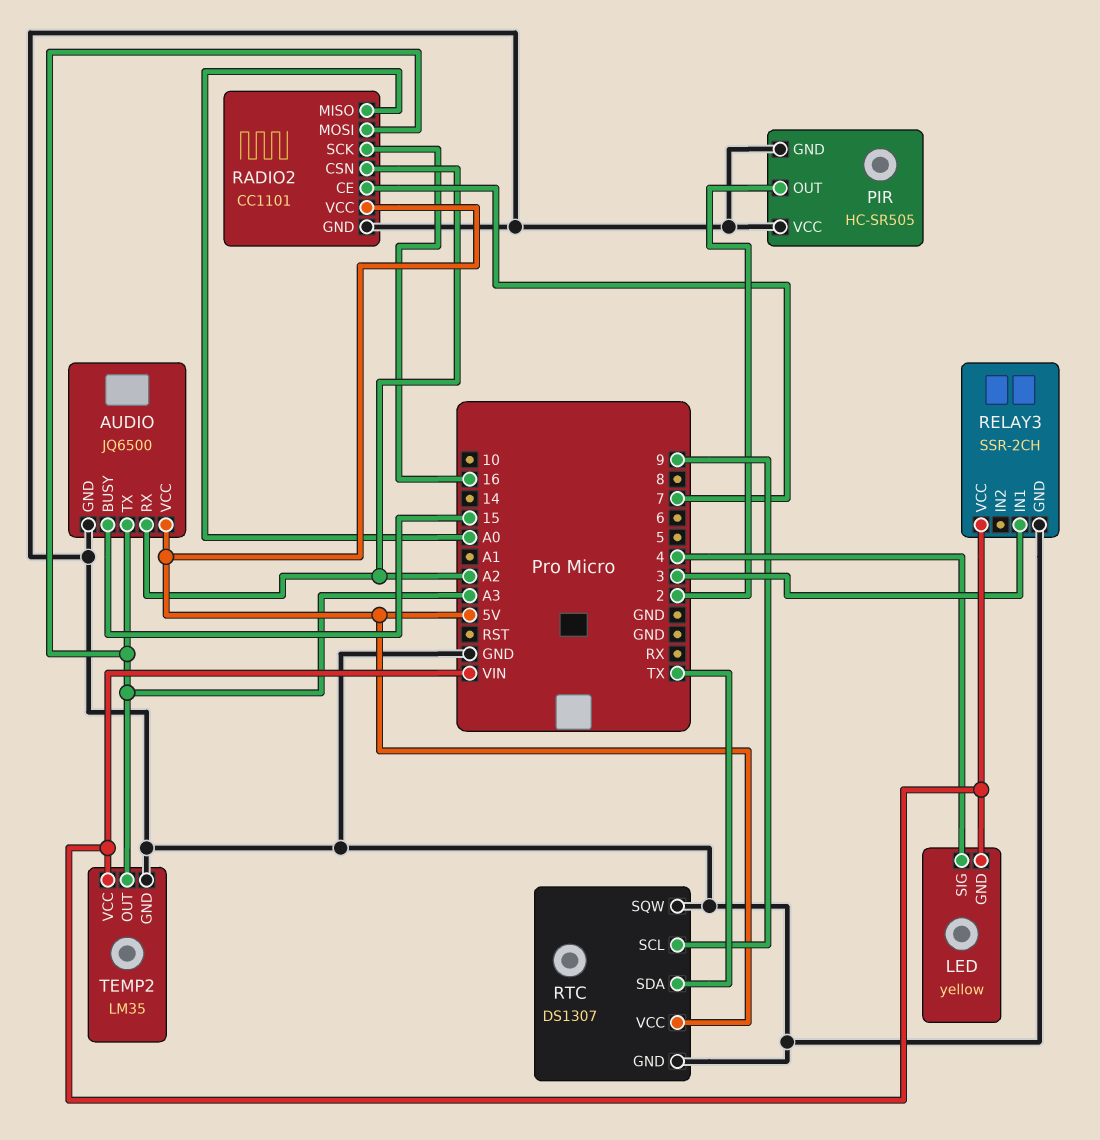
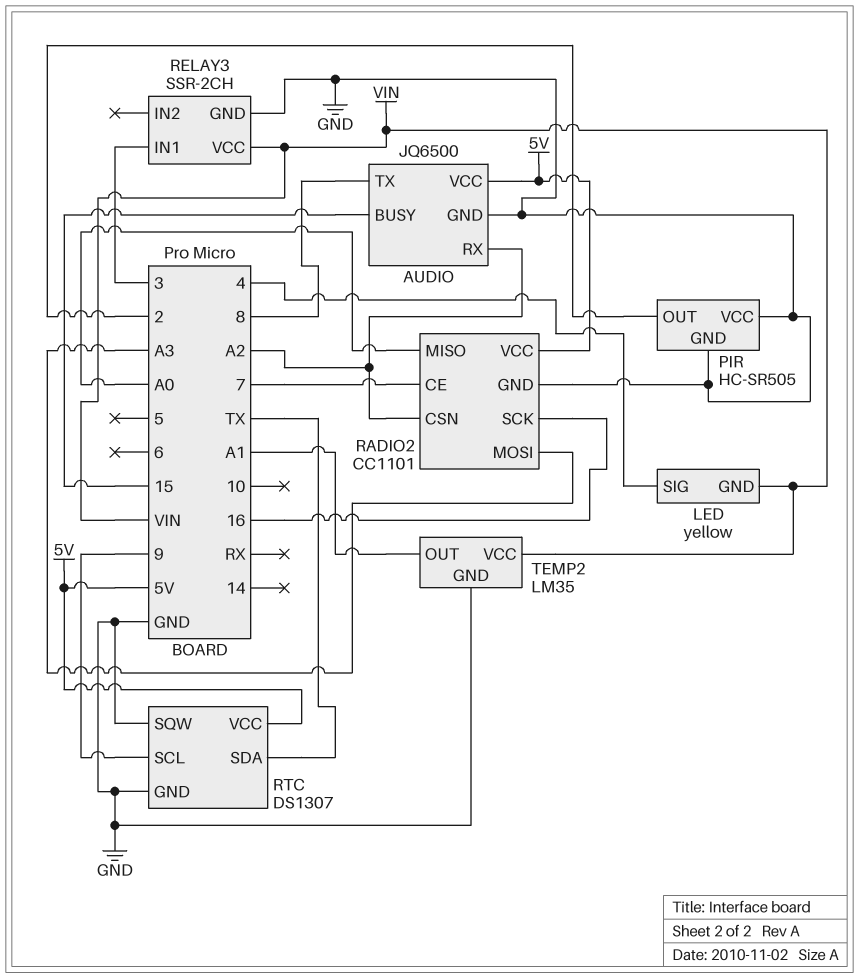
AUDIO pin TX: A3 -> 8
TEMP2 pin OUT: A3 -> A1

